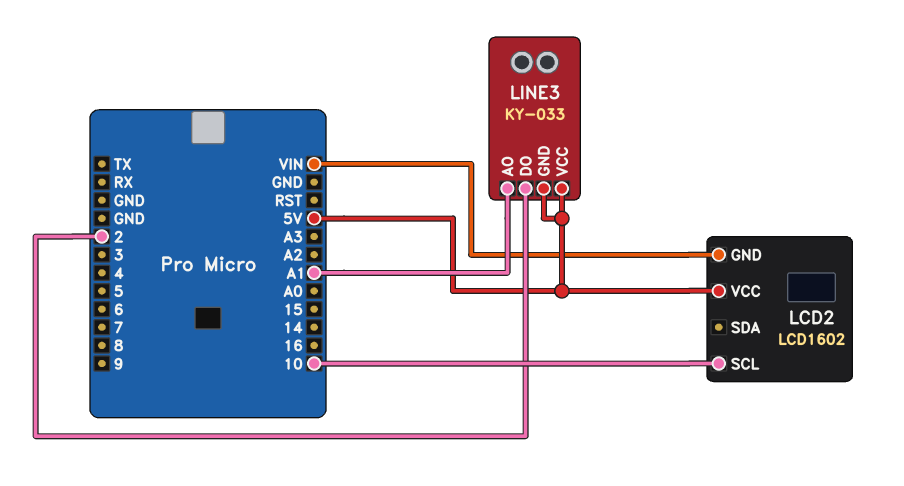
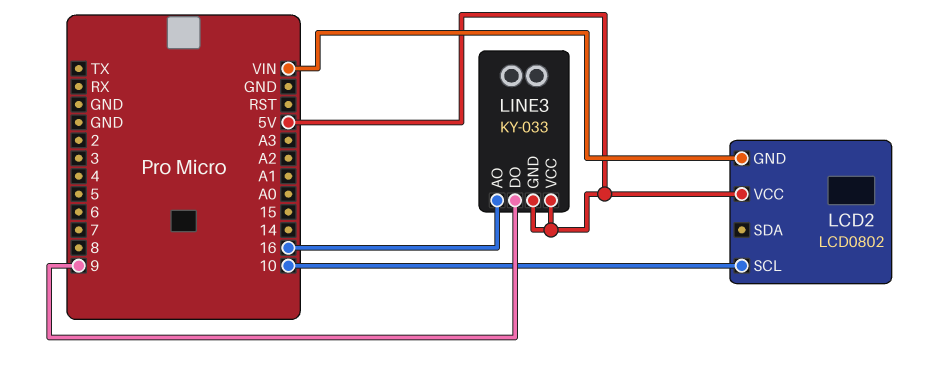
LCD2: LCD1602 -> LCD0802
LINE3 pin AO: A1 -> 16
LINE3 pin DO: 2 -> 9

